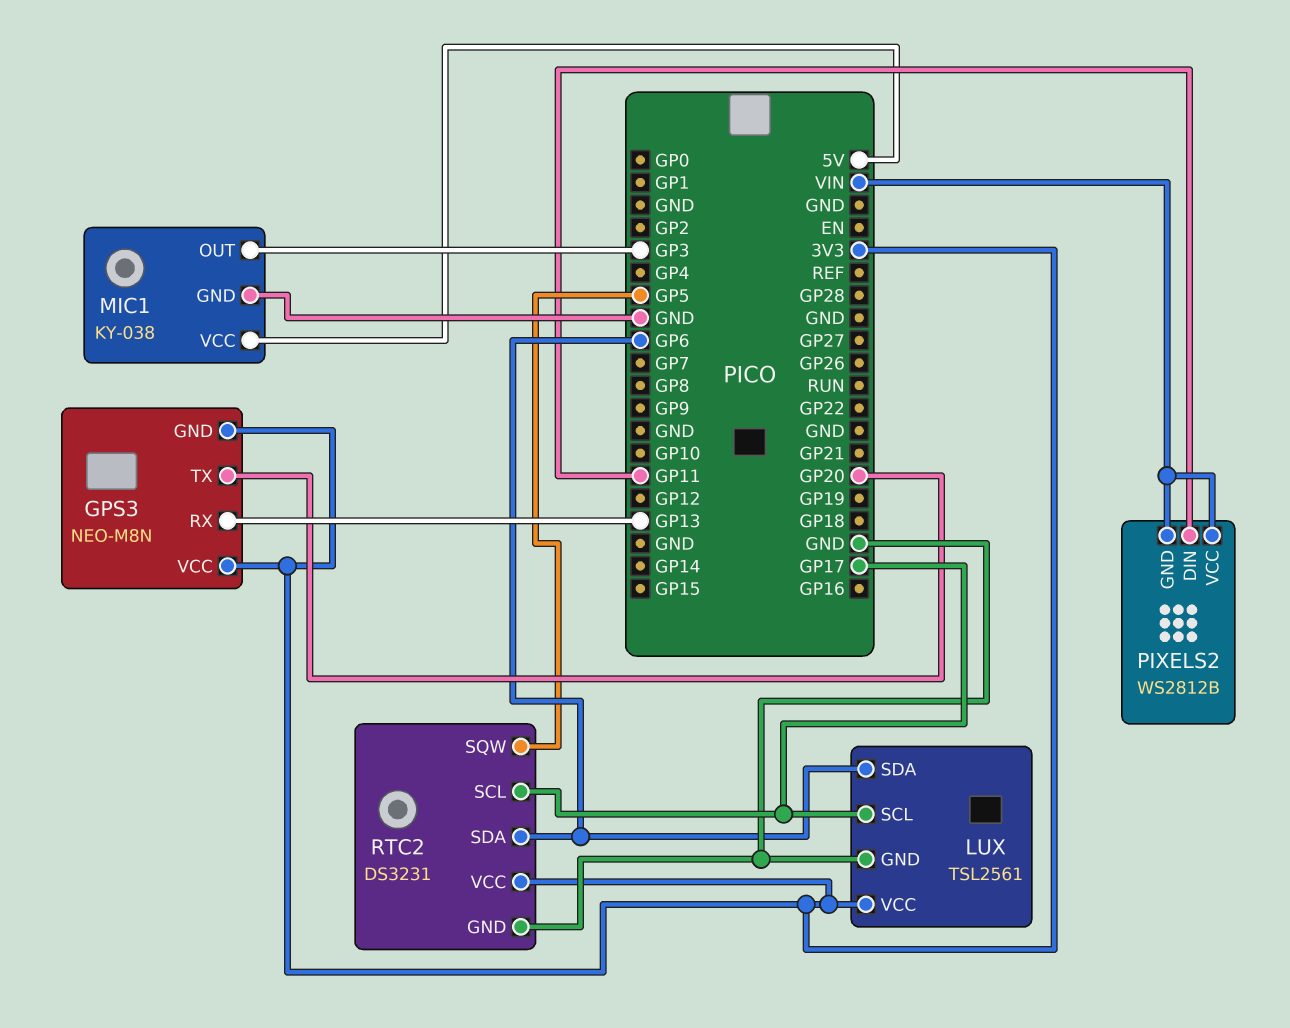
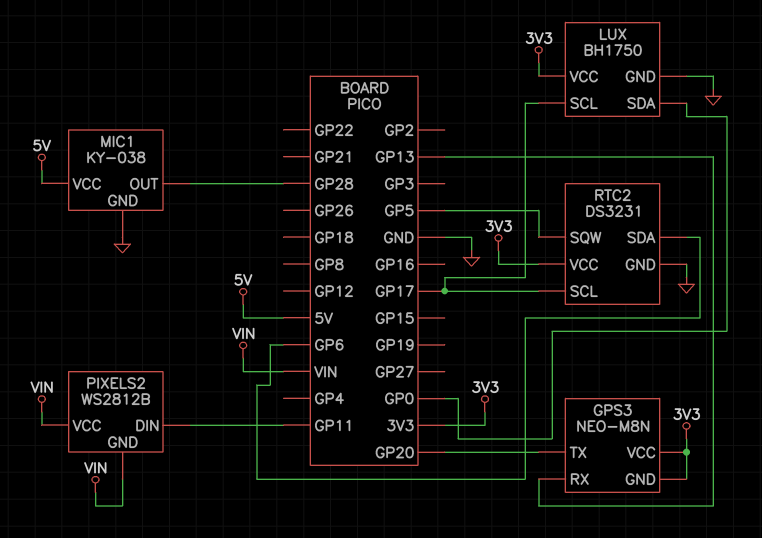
LUX: TSL2561 -> BH1750
LUX pin SDA: GP6 -> GP0
MIC1 pin OUT: GP3 -> GP28

